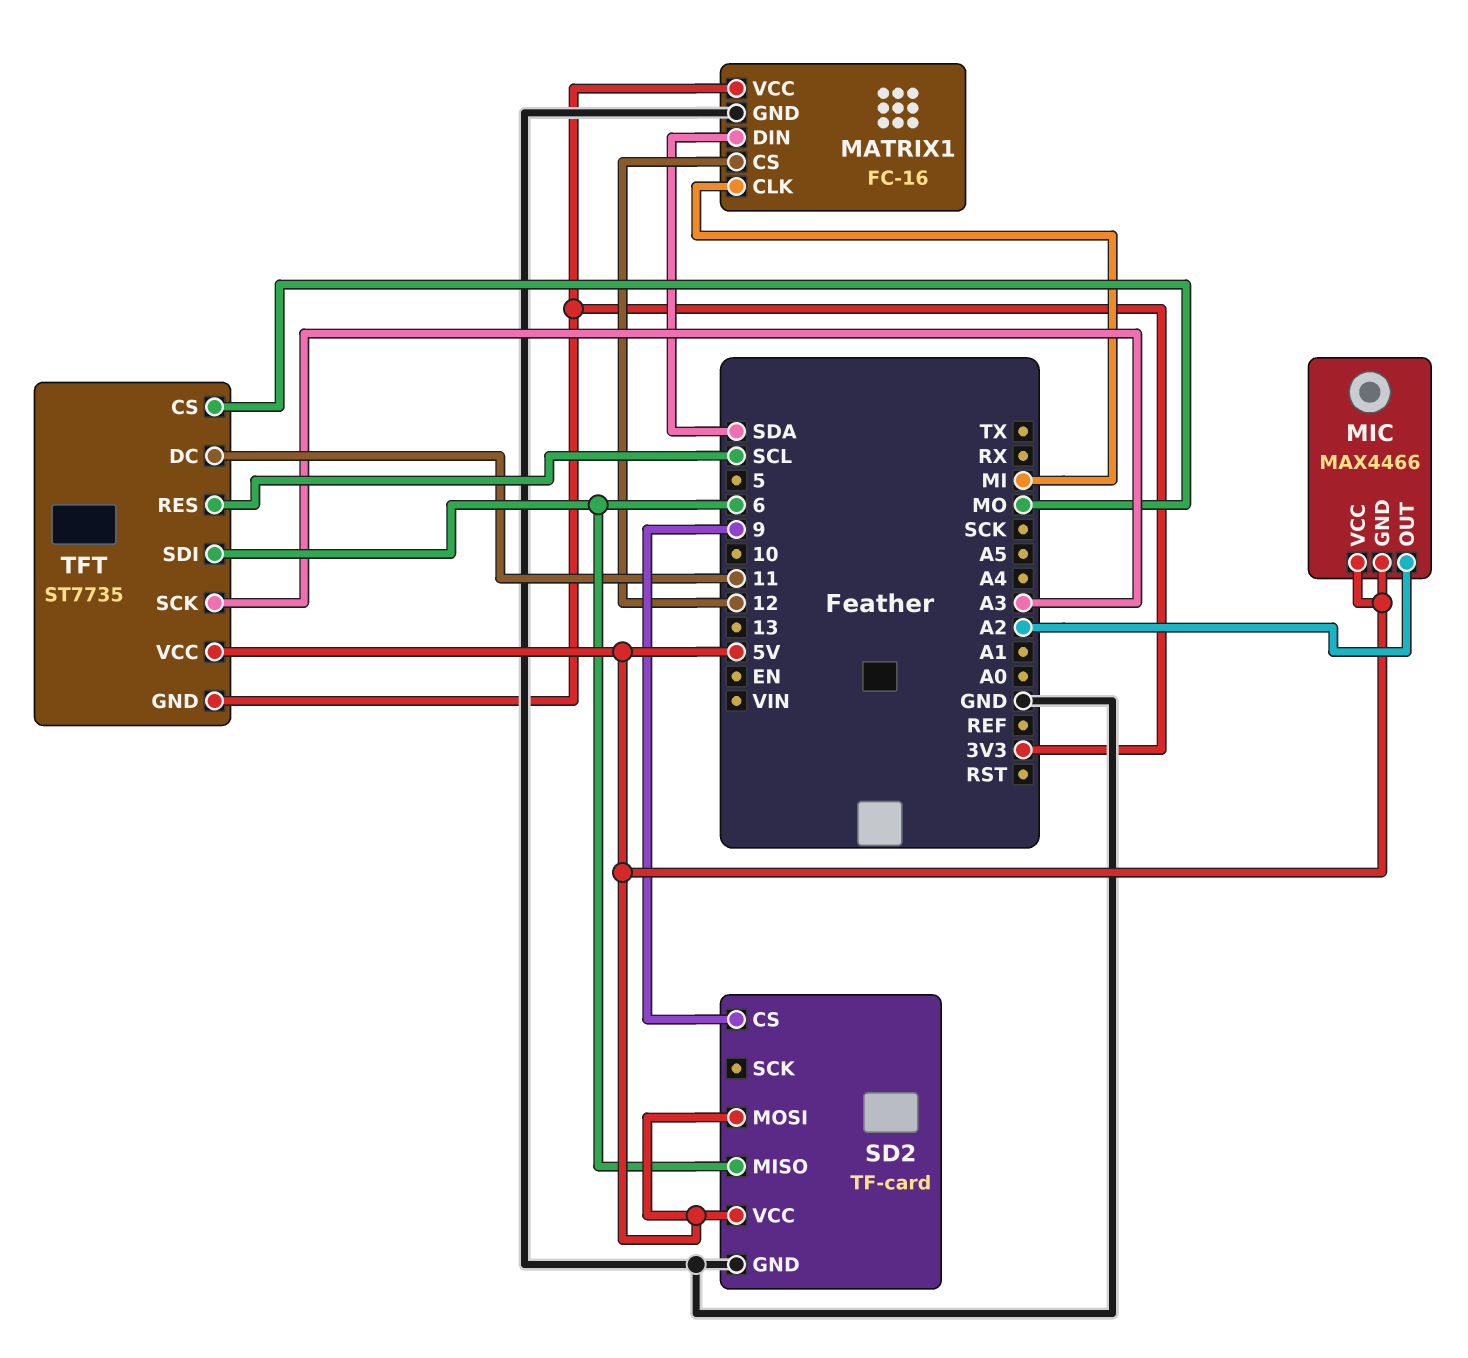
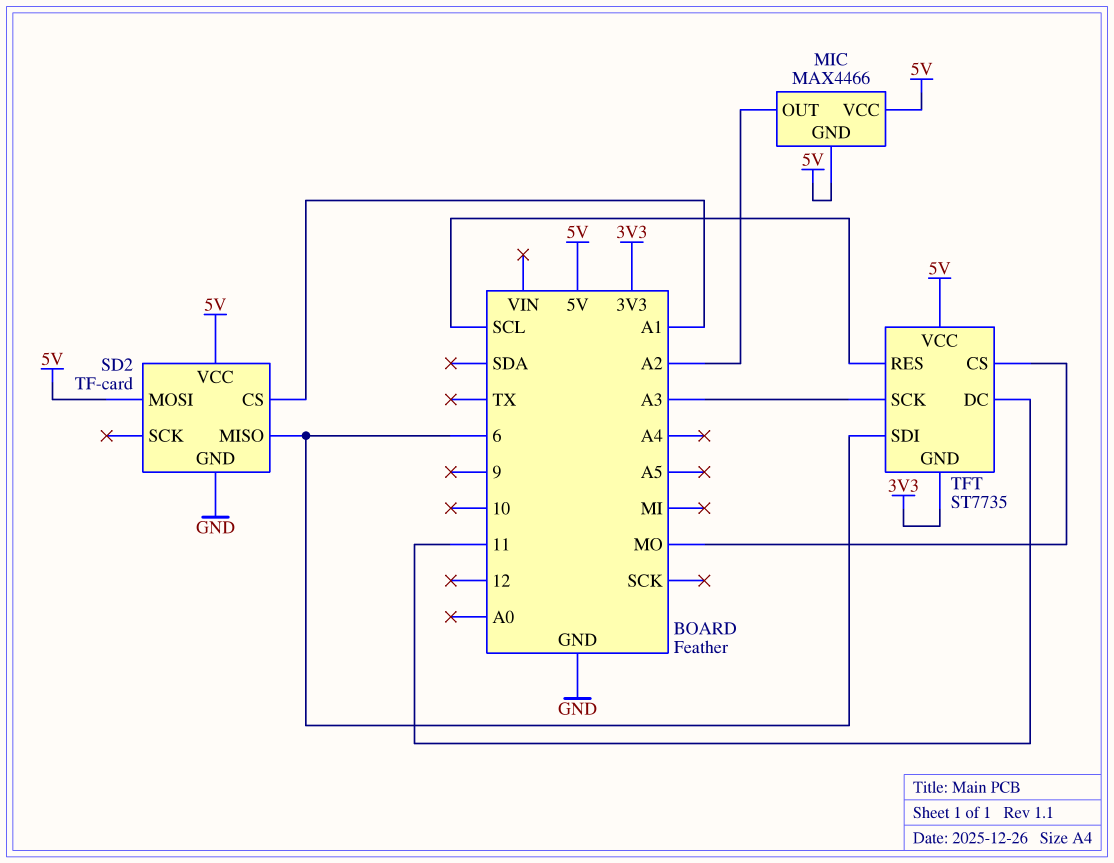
MATRIX1: FC-16 -> none
MATRIX1 pin CLK: MI -> none
MATRIX1 pin CS: 12 -> none
MATRIX1 pin DIN: SDA -> none
MATRIX1 pin GND: GND -> none
MATRIX1 pin VCC: 3V3 -> none
SD2 pin CS: 9 -> A1

